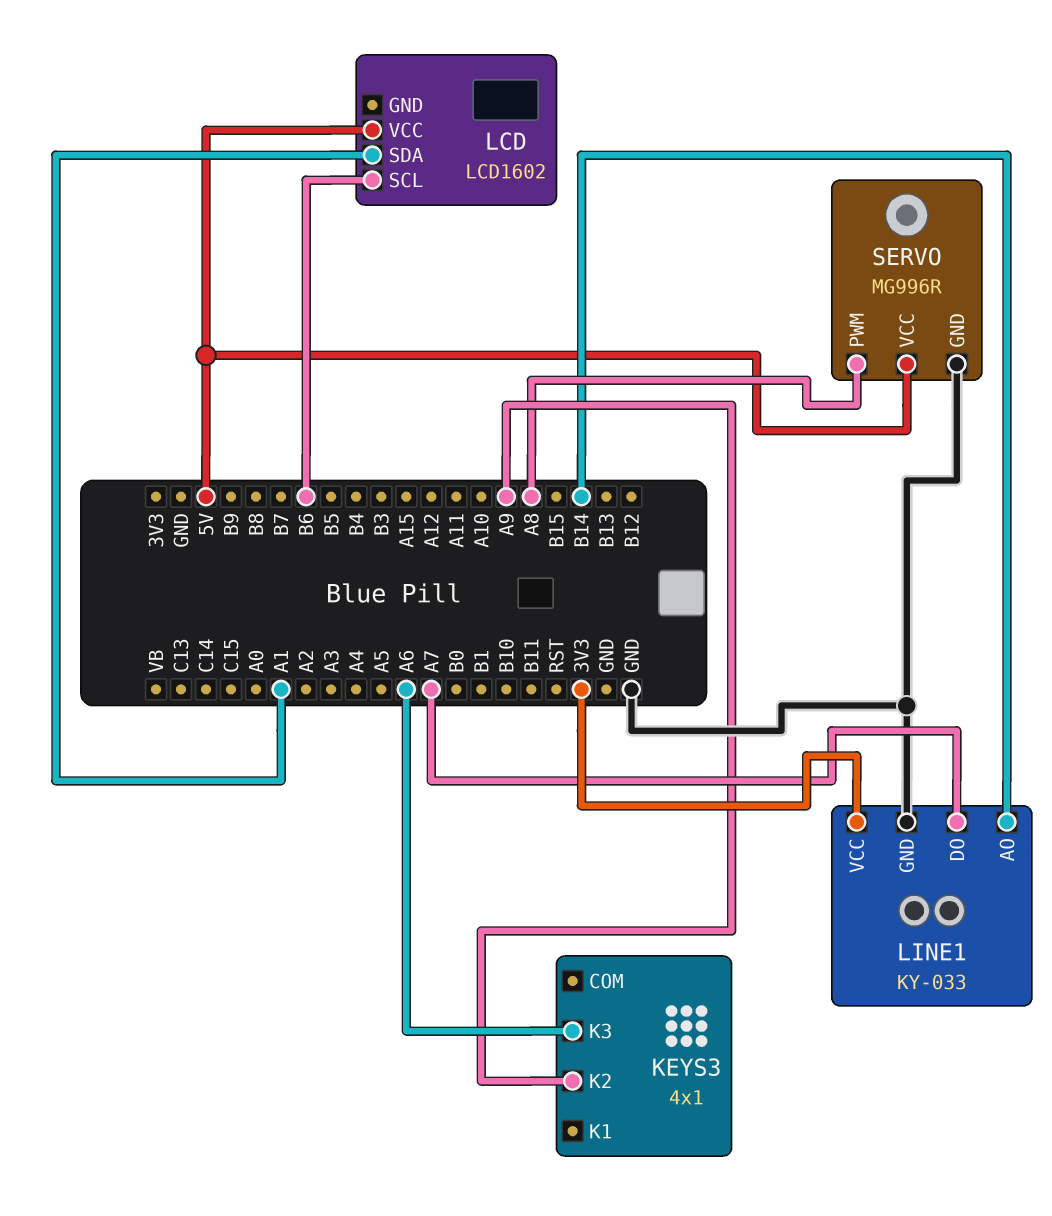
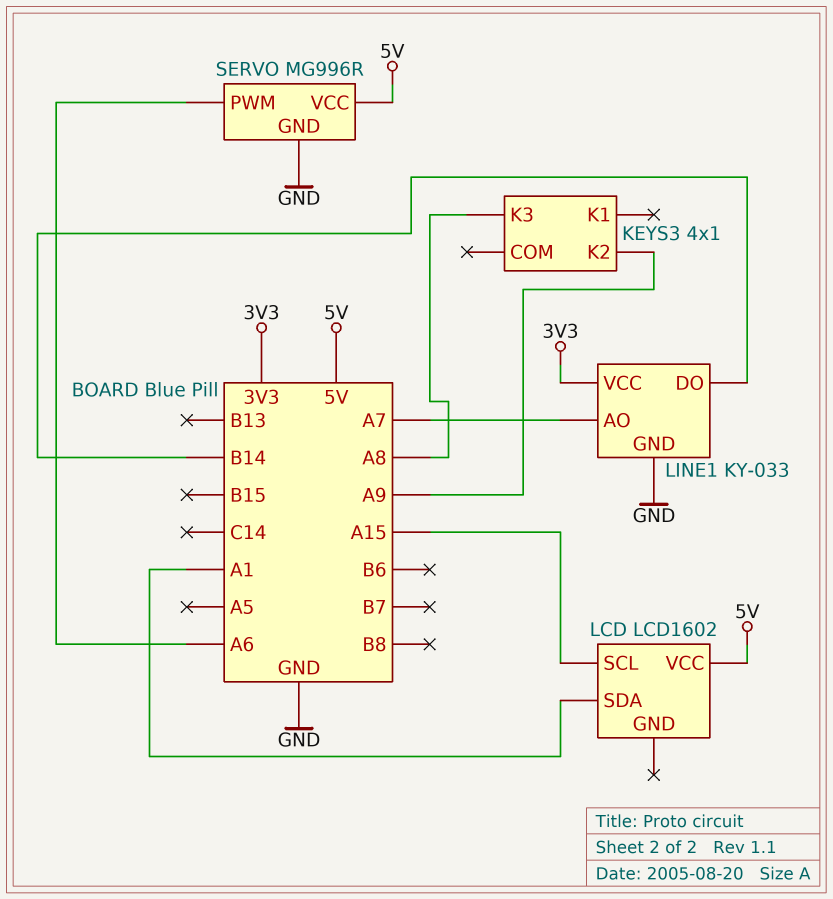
KEYS3 pin K3: A6 -> A8
LCD pin SCL: B6 -> A15
LINE1 pin AO: B14 -> A7
LINE1 pin DO: A7 -> B14
SERVO pin PWM: A8 -> A6

